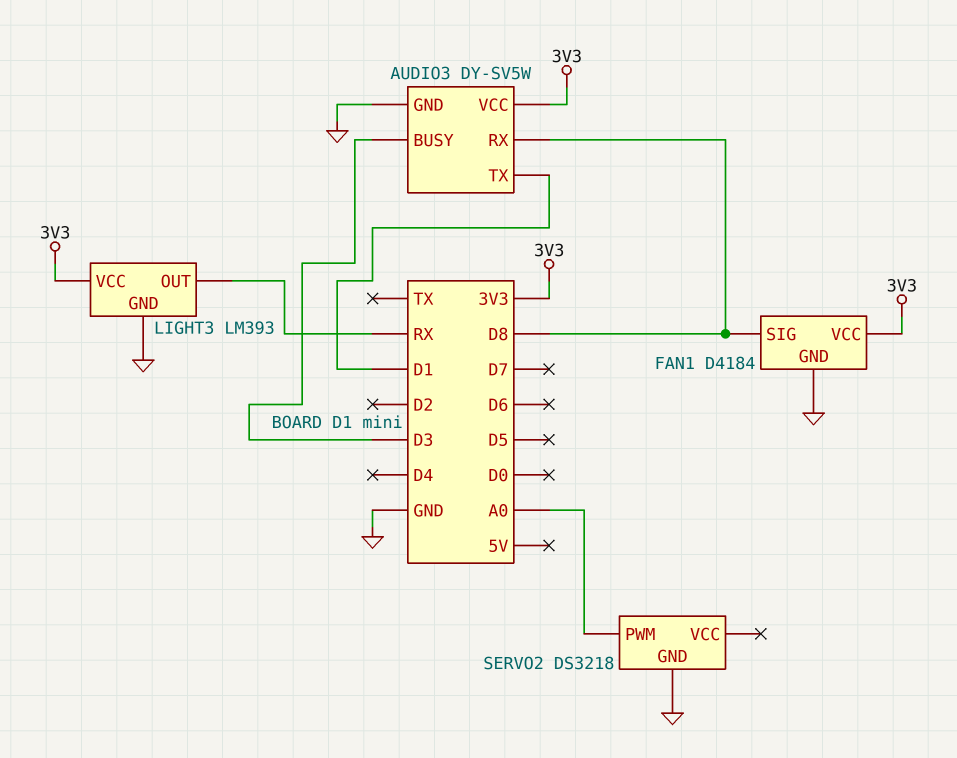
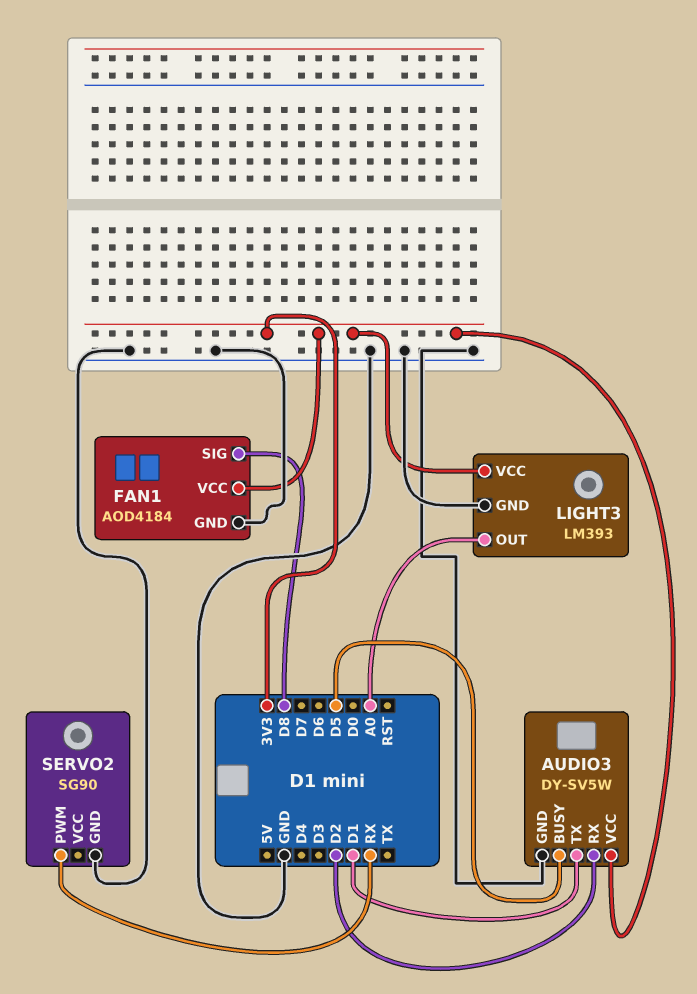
AUDIO3 pin BUSY: D3 -> D5
AUDIO3 pin RX: D8 -> D2
FAN1: D4184 -> AOD4184
LIGHT3 pin OUT: RX -> A0
SERVO2: DS3218 -> SG90
SERVO2 pin PWM: A0 -> RX

